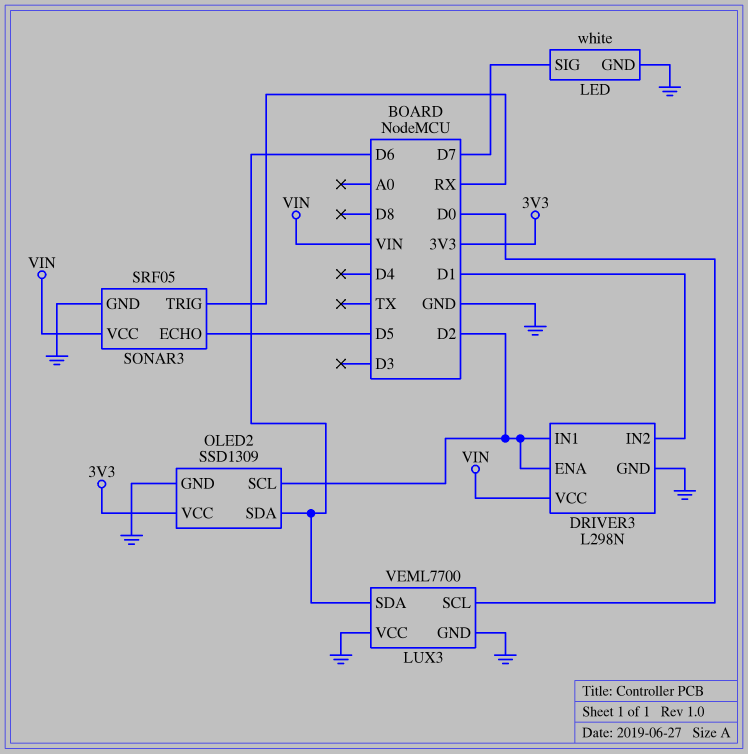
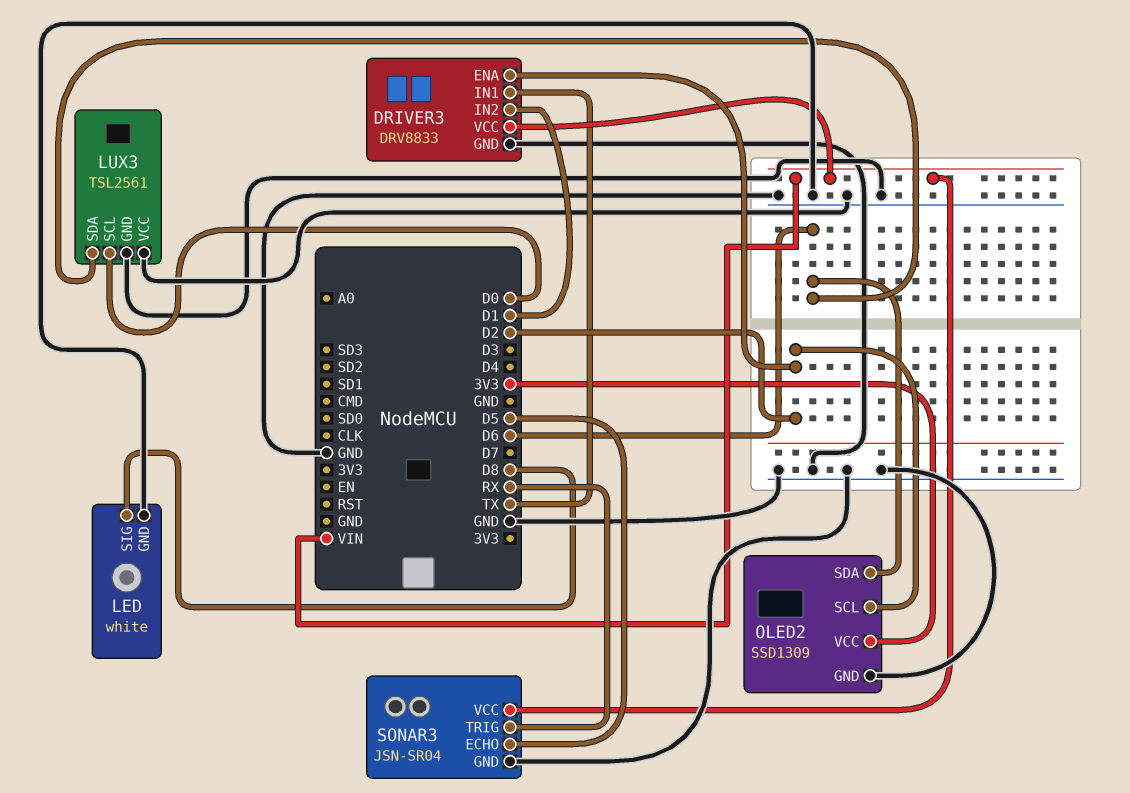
DRIVER3: L298N -> DRV8833
DRIVER3 pin IN1: D2 -> TX
LED pin SIG: D7 -> D8
LUX3: VEML7700 -> TSL2561
SONAR3: SRF05 -> JSN-SR04

